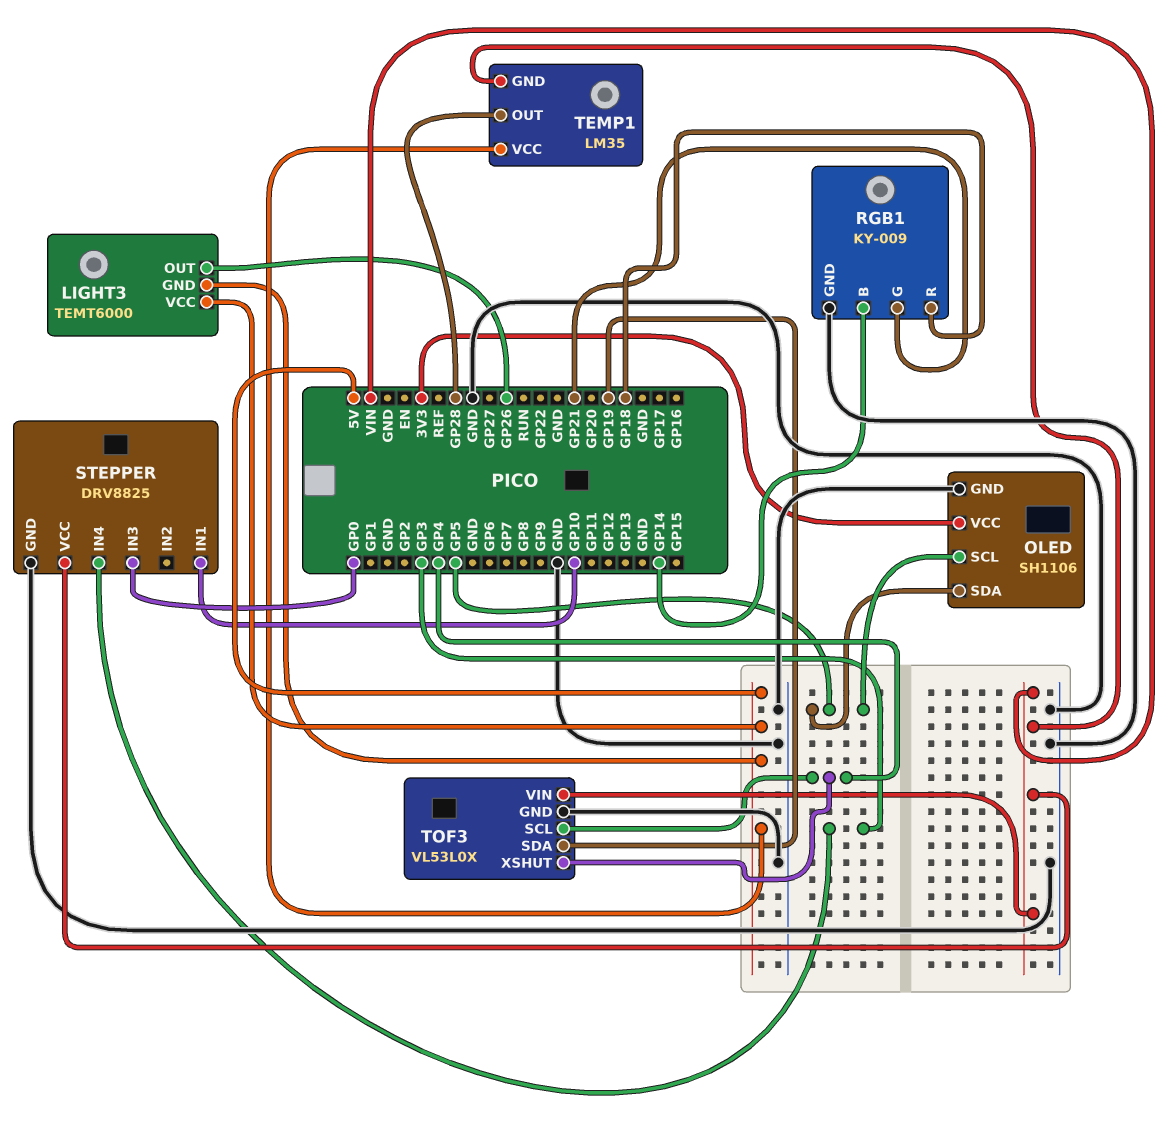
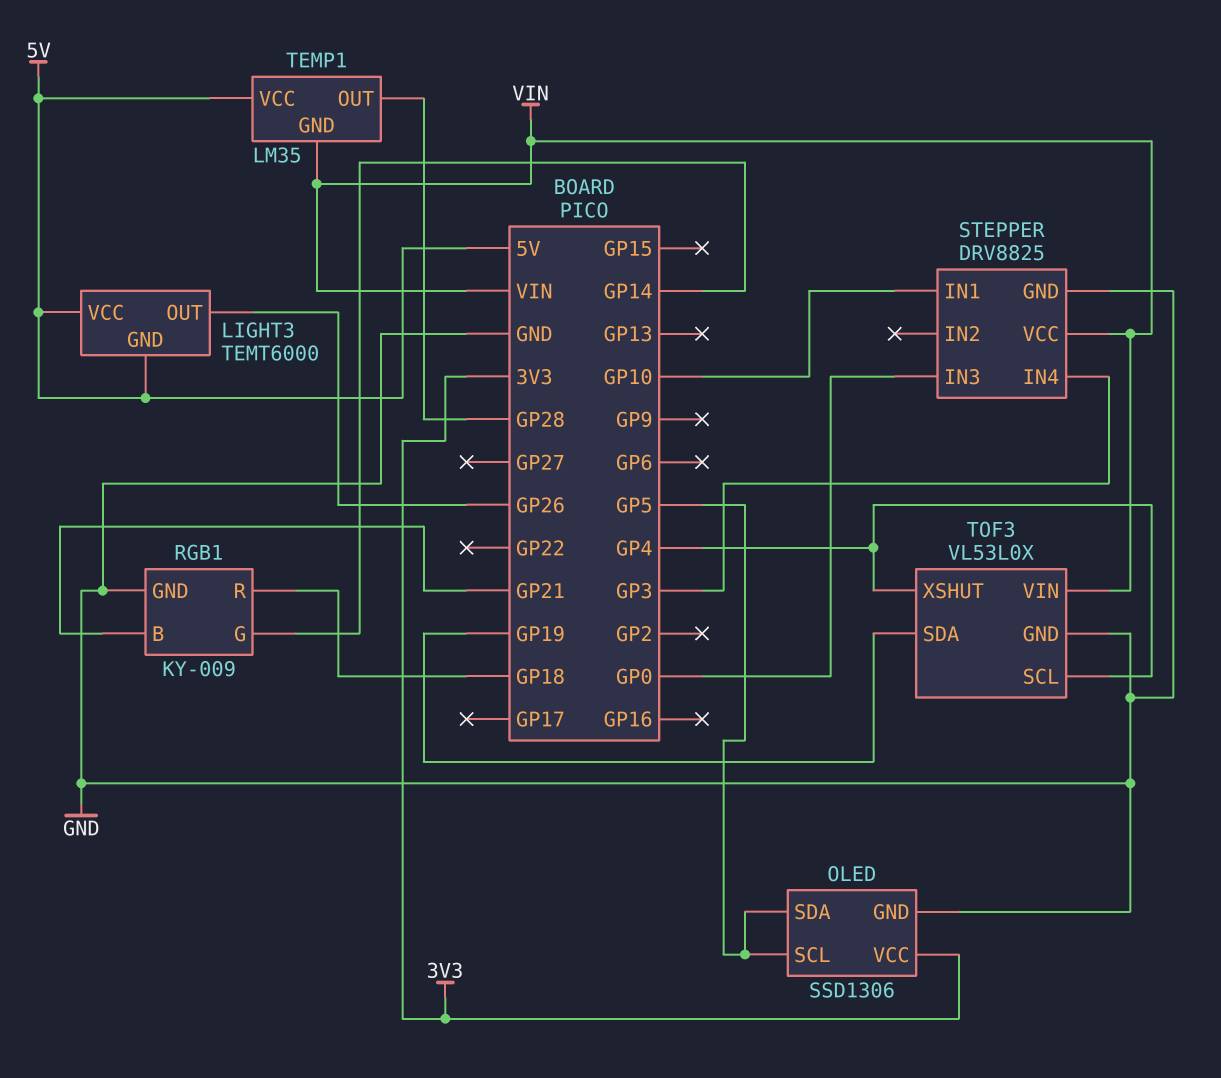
OLED: SH1106 -> SSD1306
RGB1 pin B: GP14 -> GP21
RGB1 pin G: GP21 -> GP14

